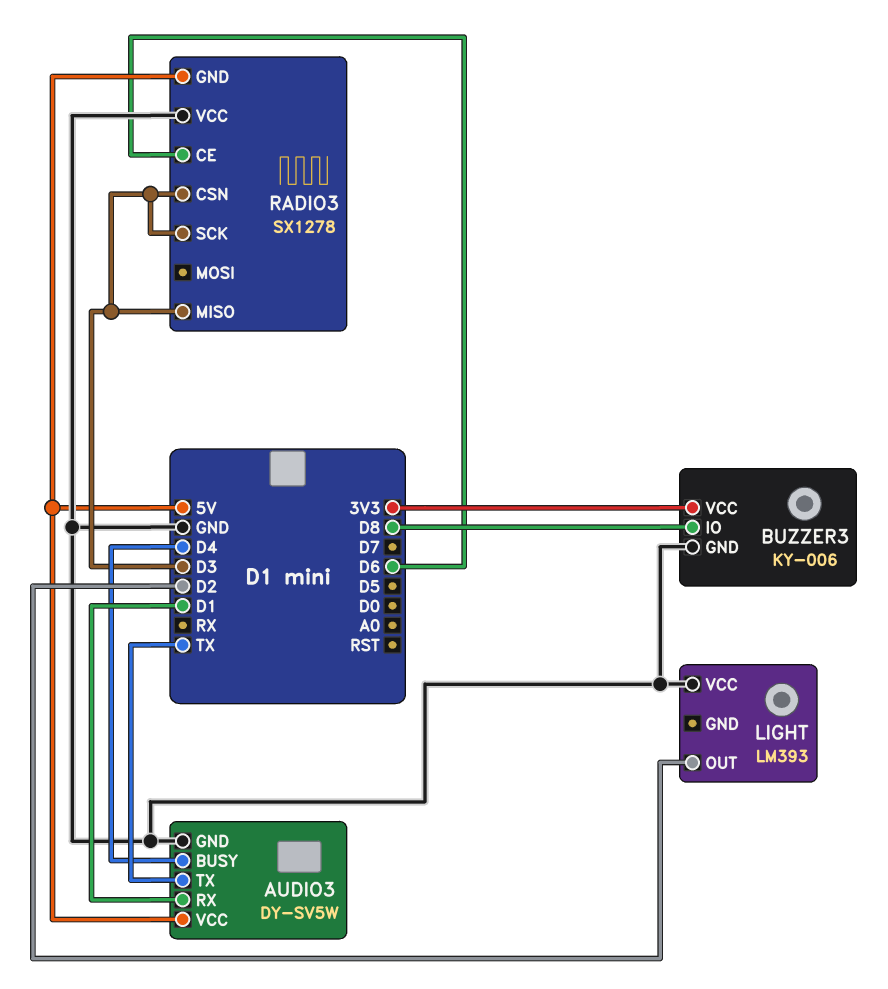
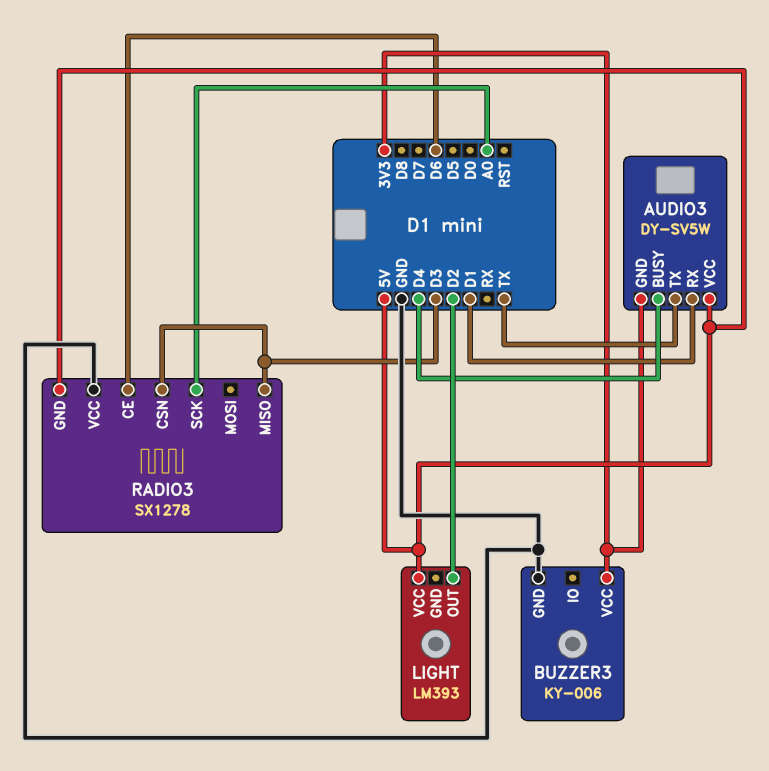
AUDIO3 pin GND: GND -> 3V3
BUZZER3 pin IO: D8 -> none
LIGHT pin VCC: GND -> 5V
RADIO3 pin SCK: D3 -> A0

